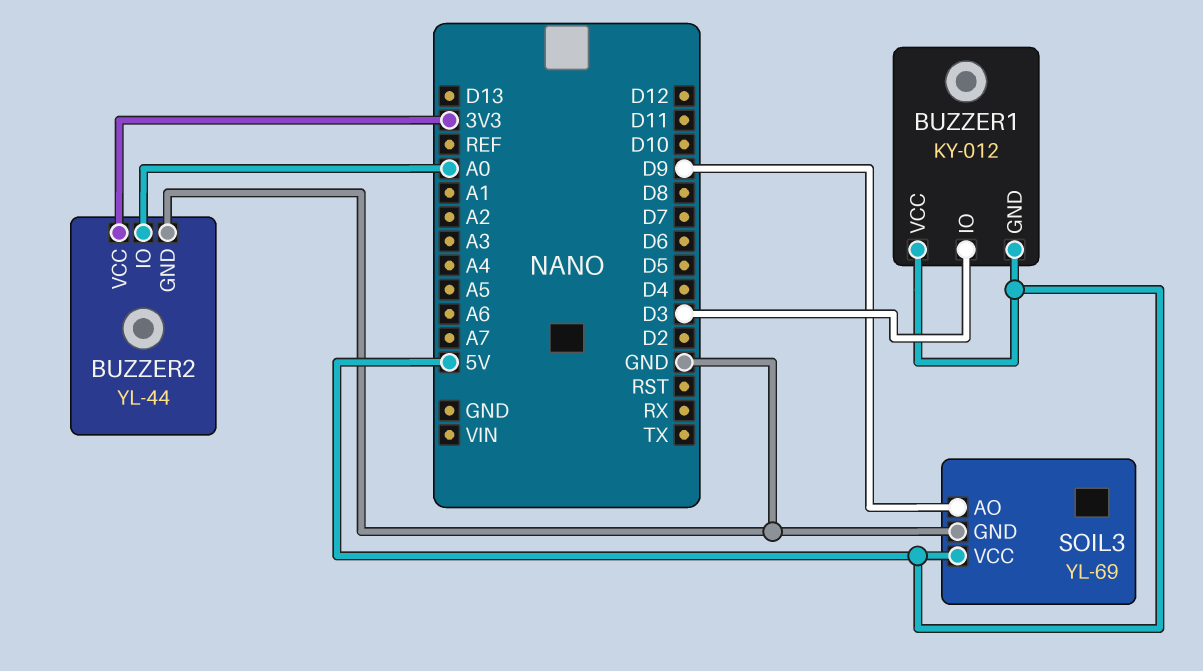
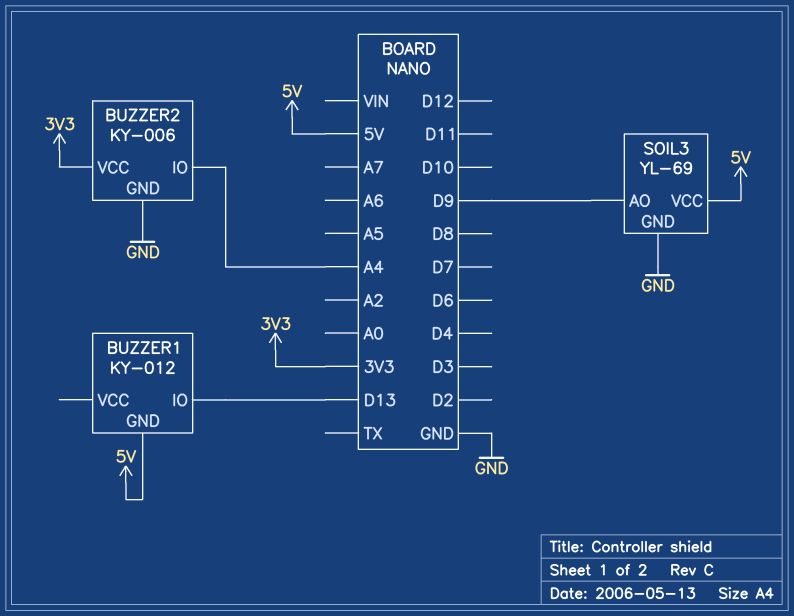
BUZZER1 pin IO: D3 -> D13
BUZZER1 pin VCC: 5V -> none
BUZZER2: YL-44 -> KY-006
BUZZER2 pin IO: A0 -> A4

